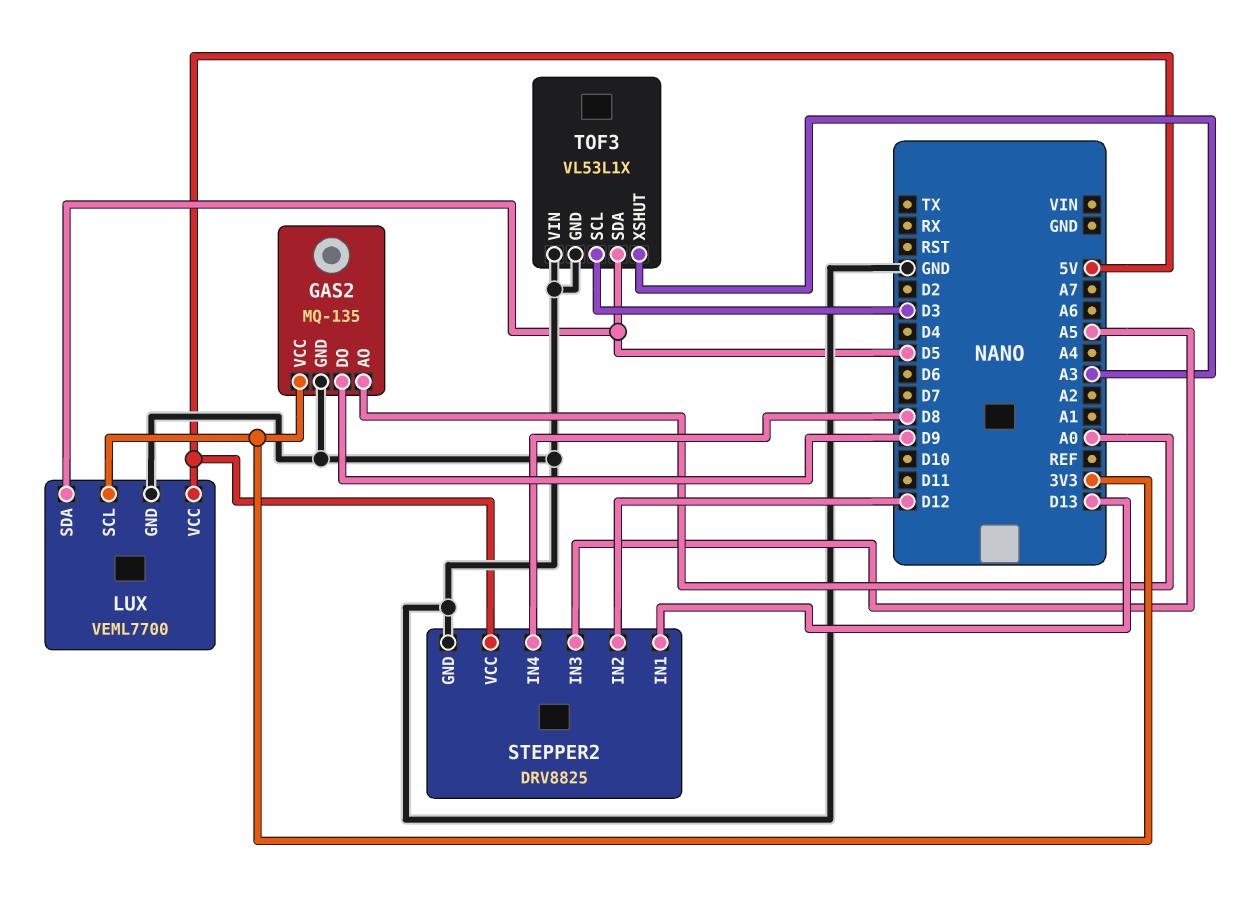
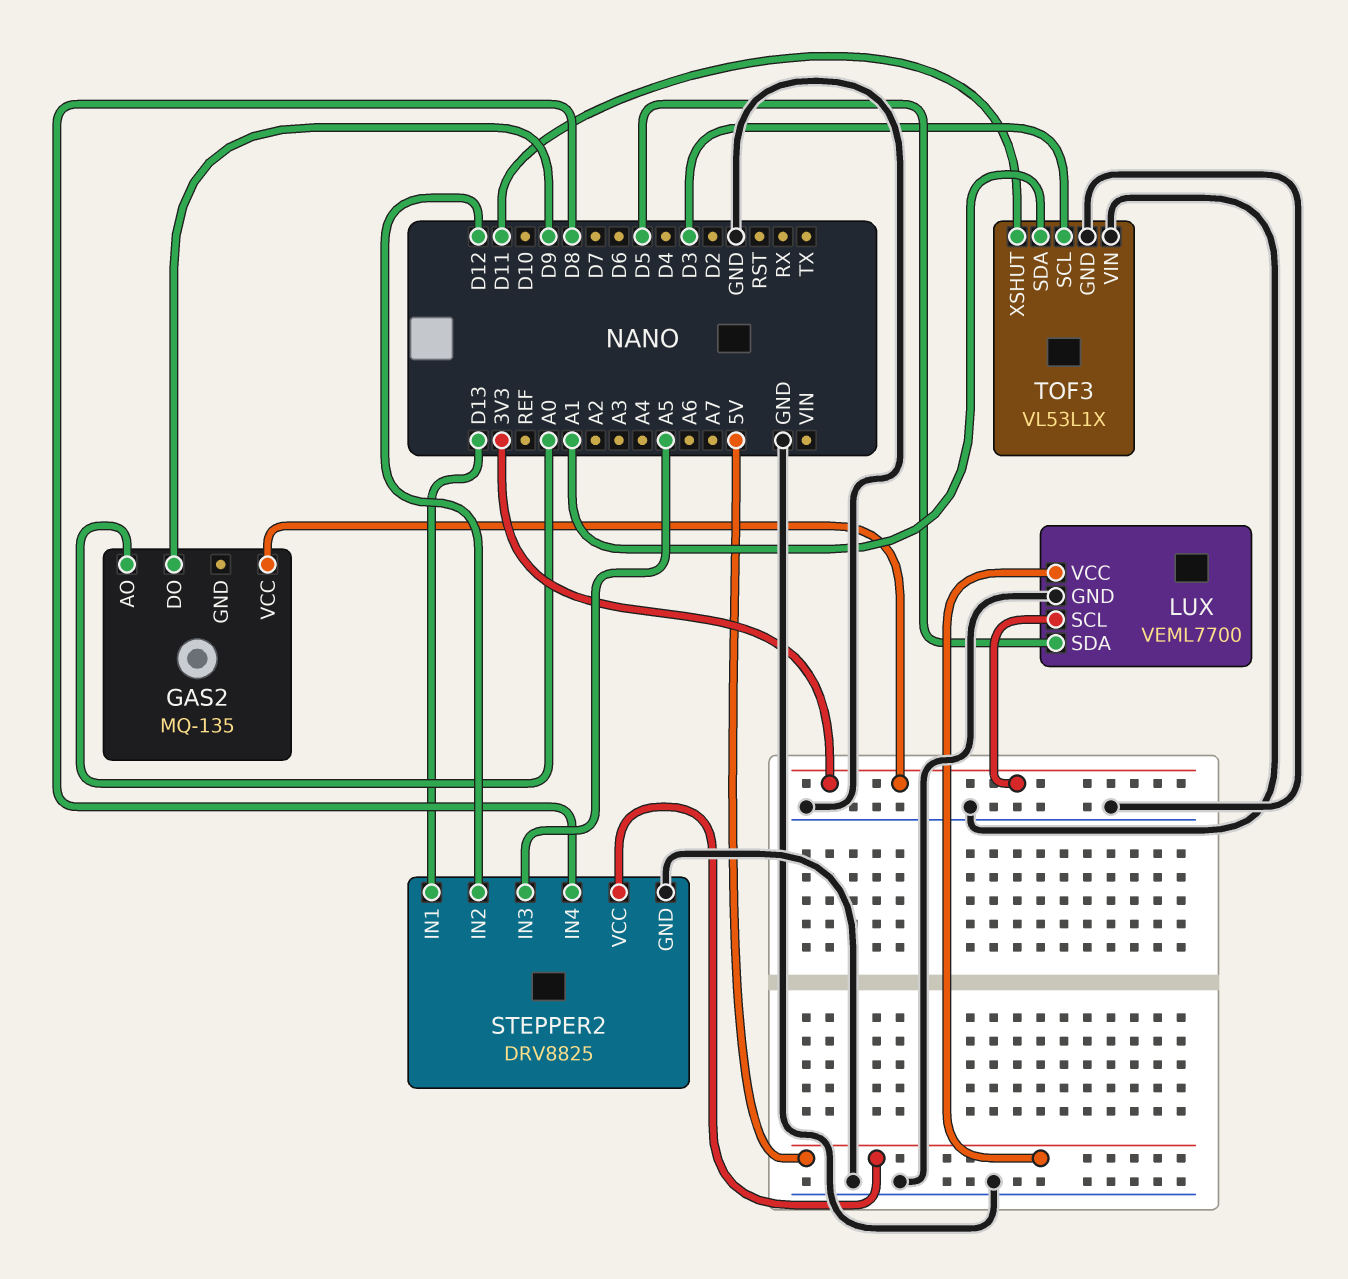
GAS2 pin GND: GND -> none
TOF3 pin SDA: D5 -> A1
TOF3 pin XSHUT: A3 -> D11

